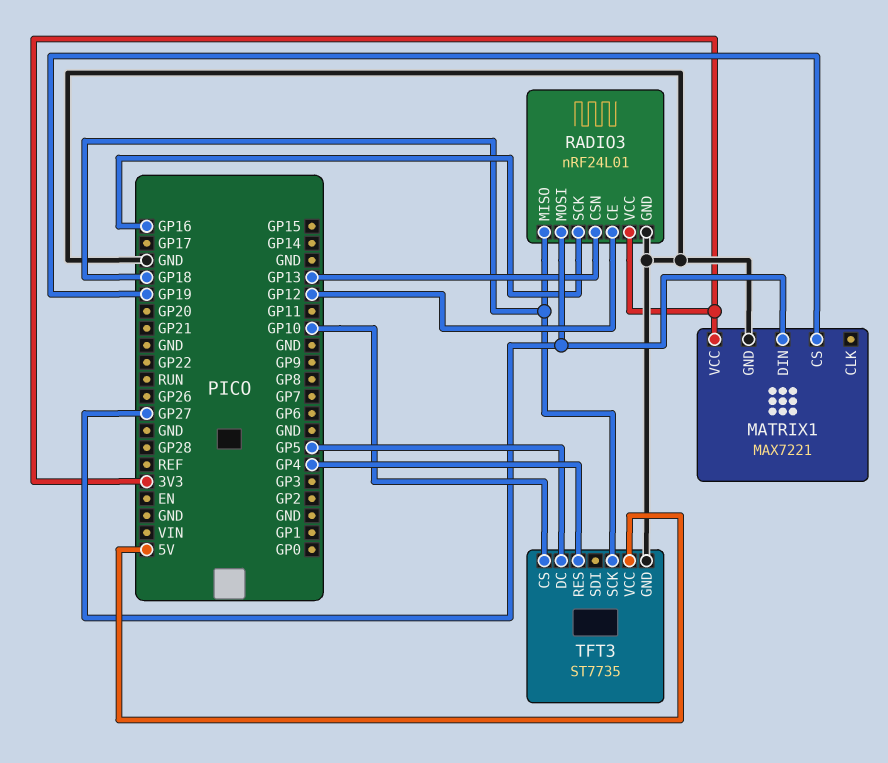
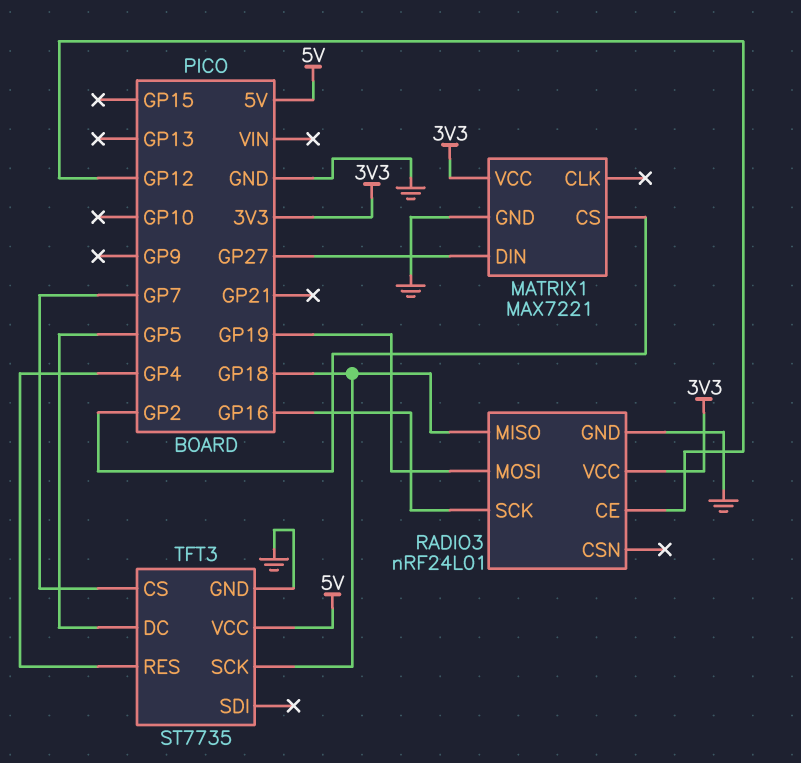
MATRIX1 pin CS: GP19 -> GP2
RADIO3 pin CSN: GP13 -> none
RADIO3 pin MOSI: GP27 -> GP19
TFT3 pin CS: GP10 -> GP7

